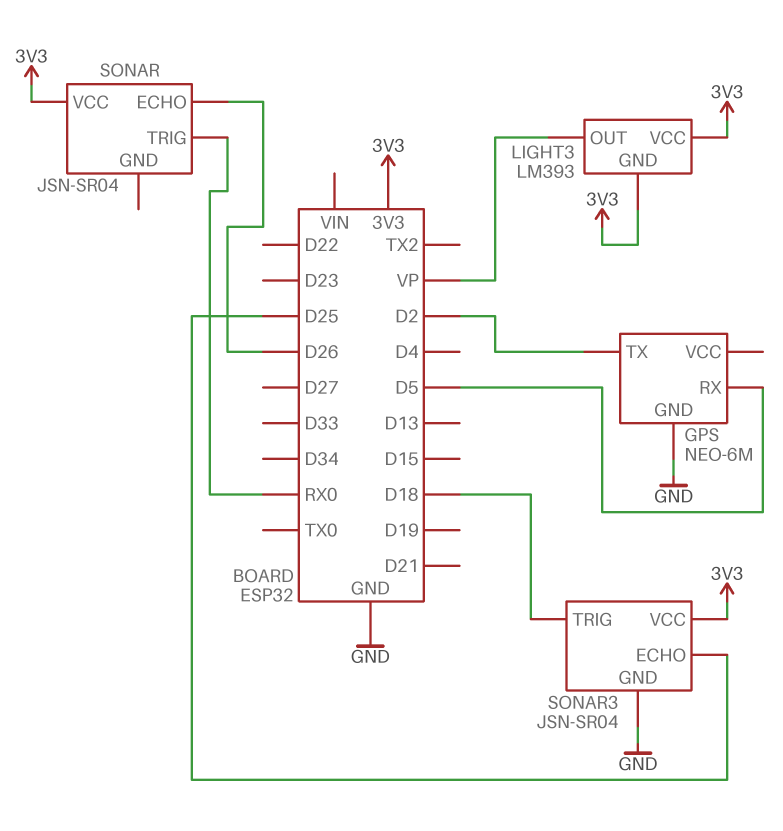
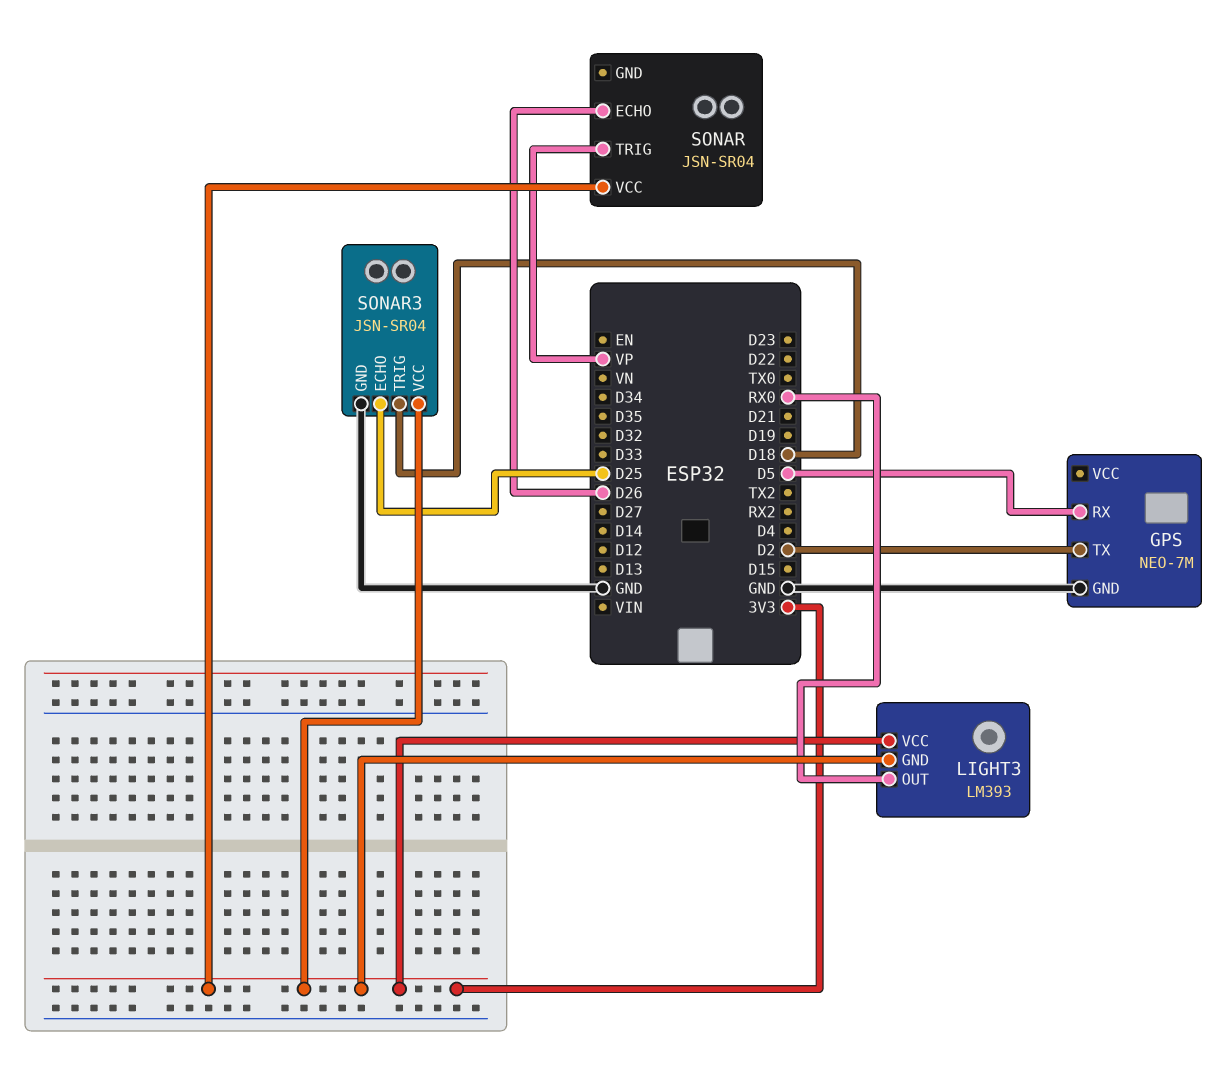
GPS: NEO-6M -> NEO-7M
LIGHT3 pin OUT: VP -> RX0
SONAR pin TRIG: RX0 -> VP

